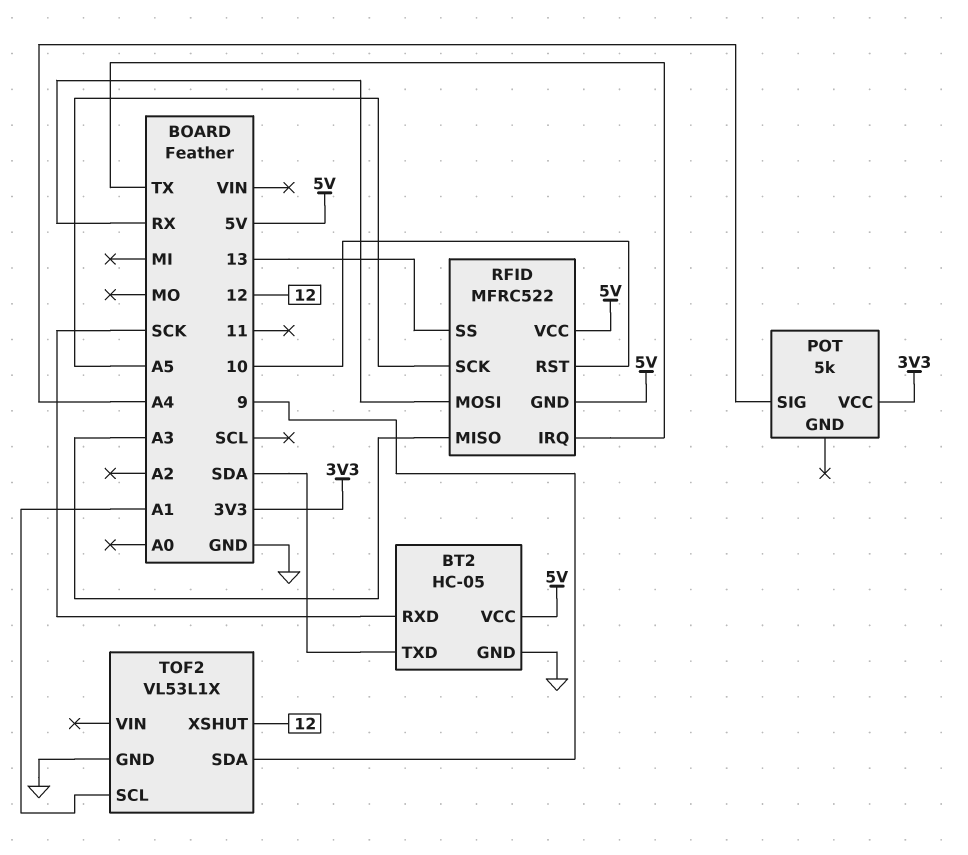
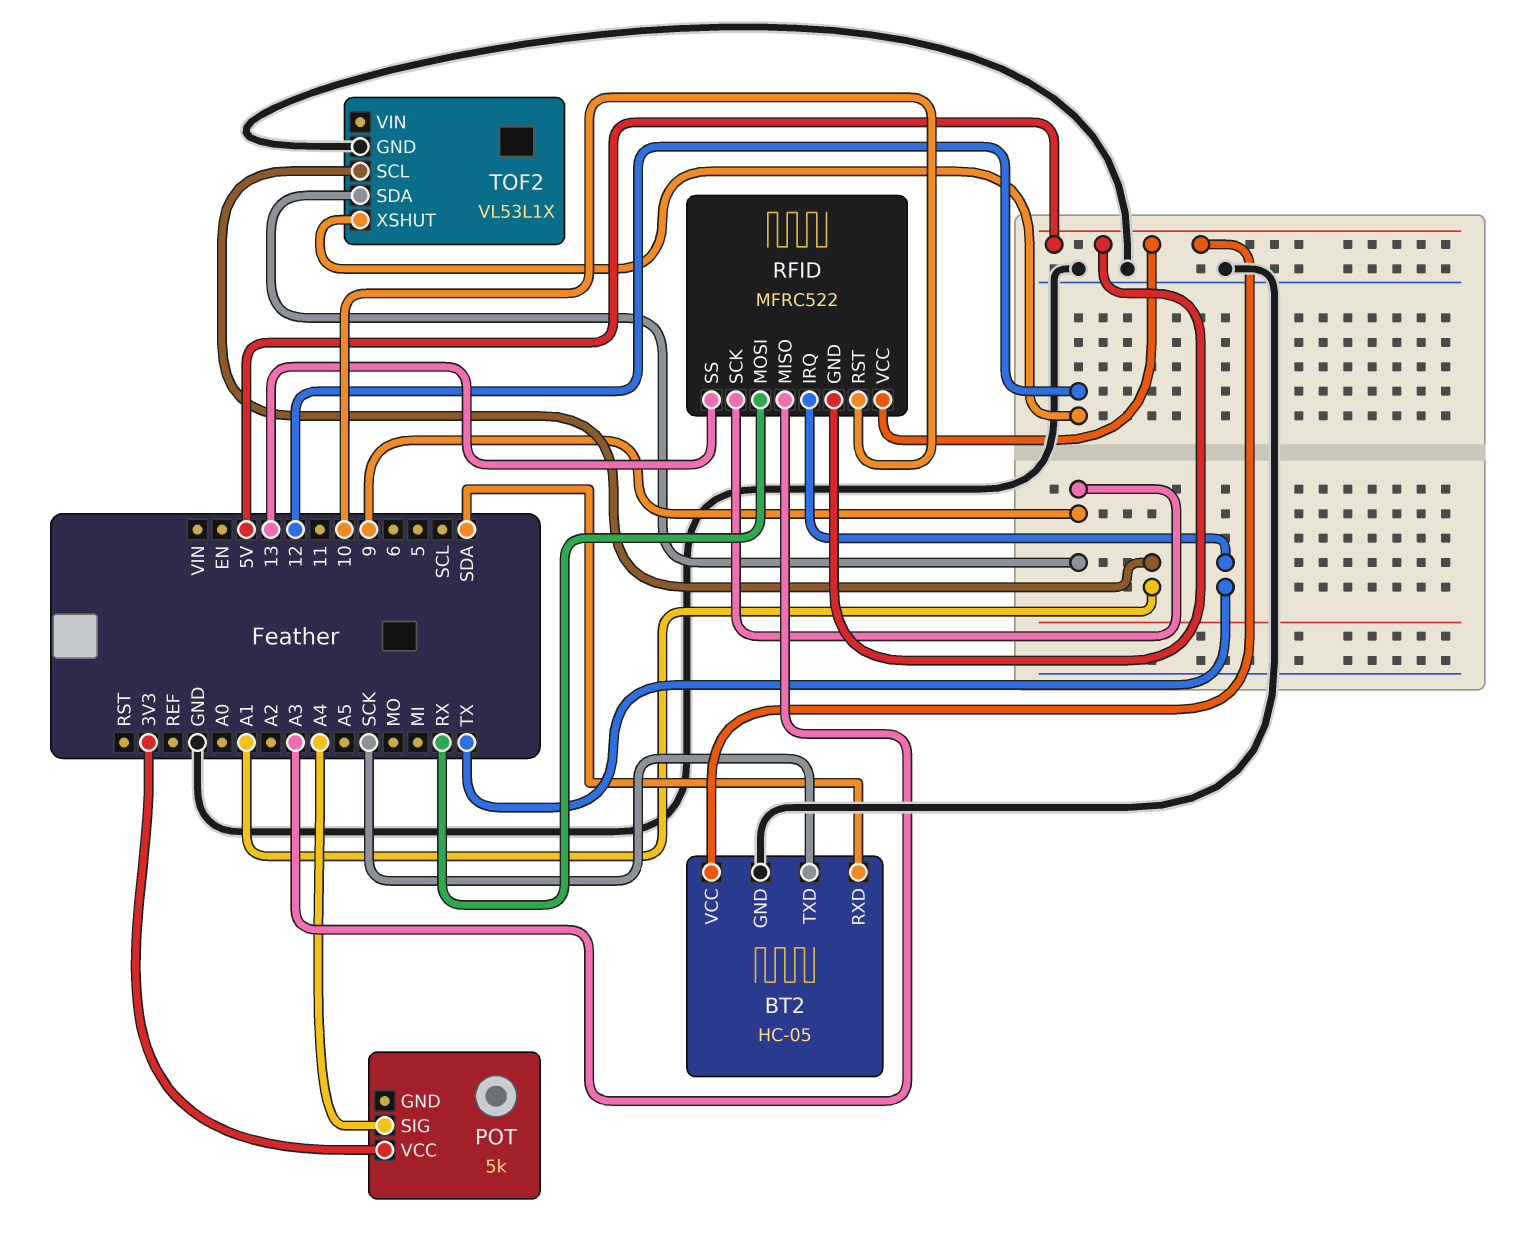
BT2 pin RXD: SCK -> SDA
BT2 pin TXD: SDA -> SCK
RFID pin SCK: A5 -> 9

